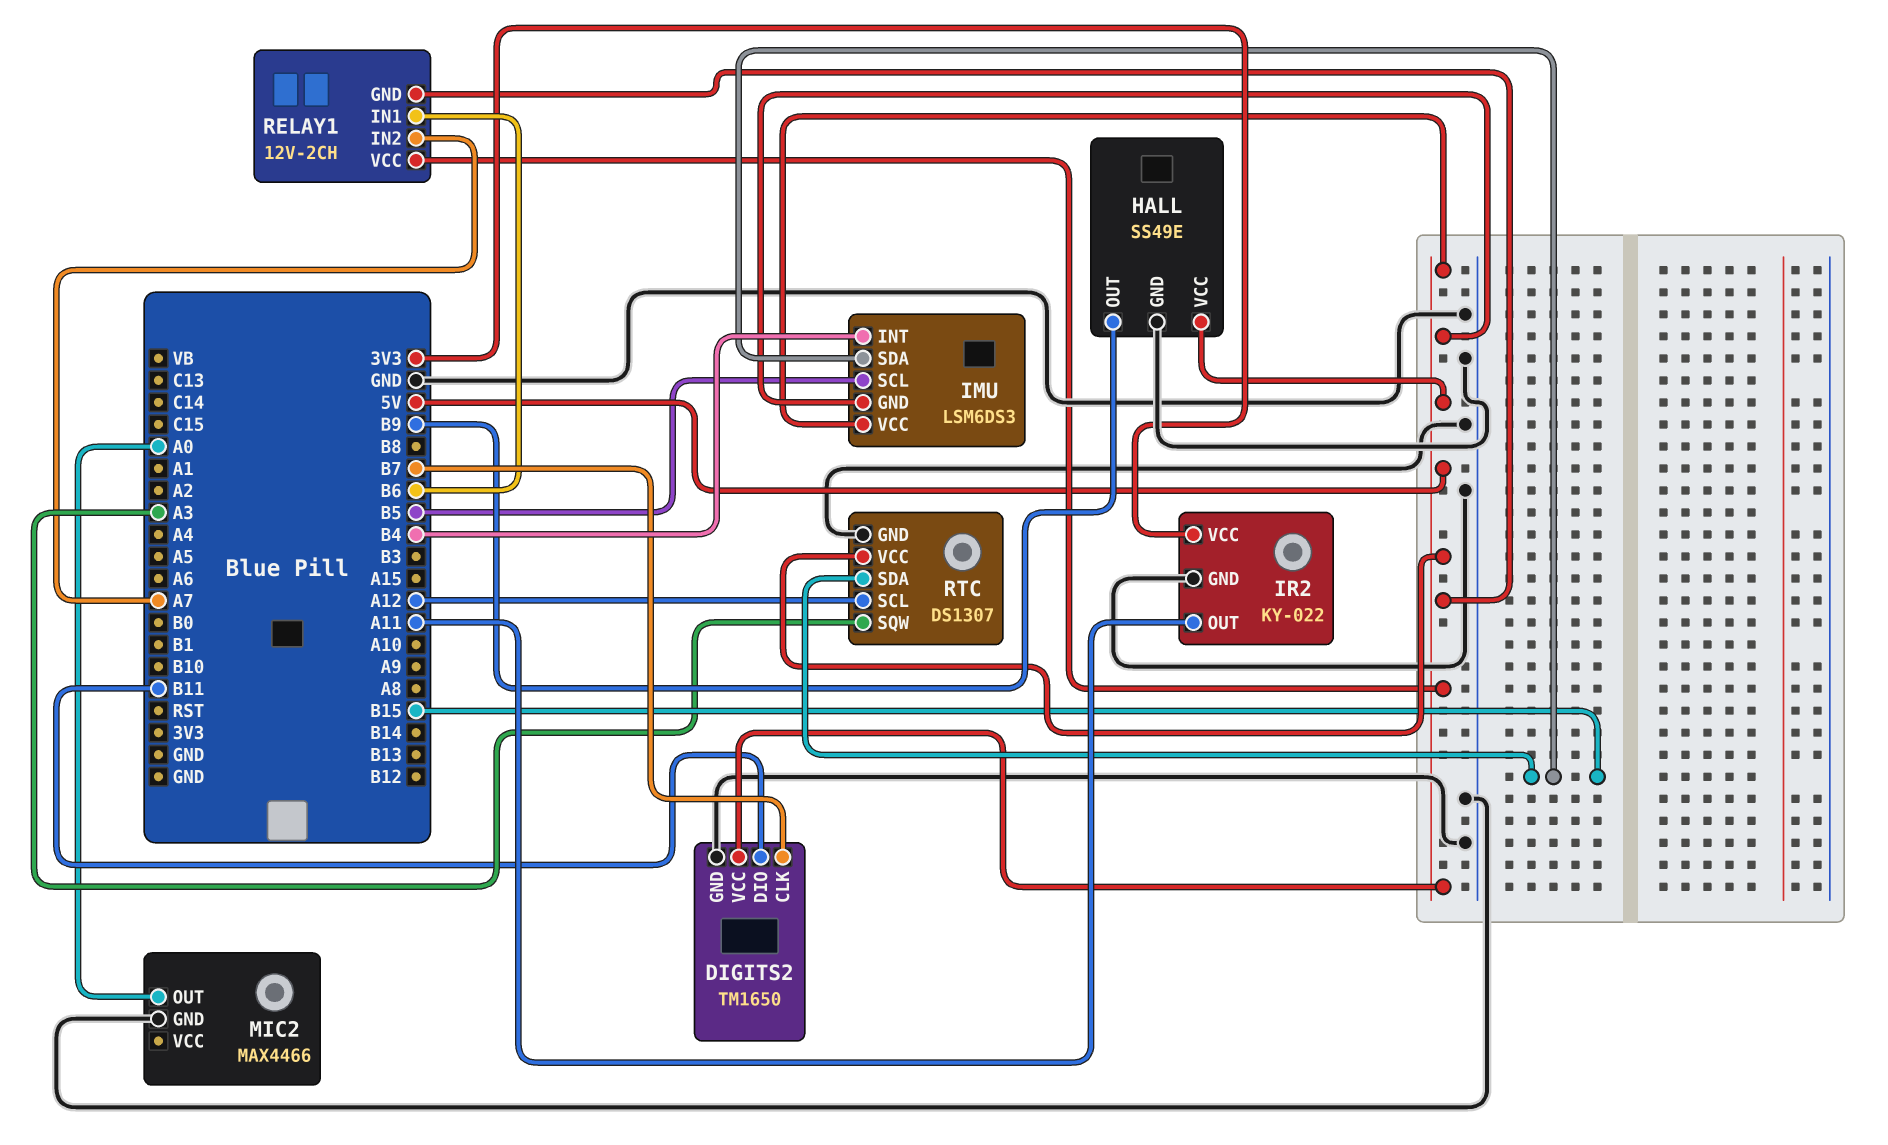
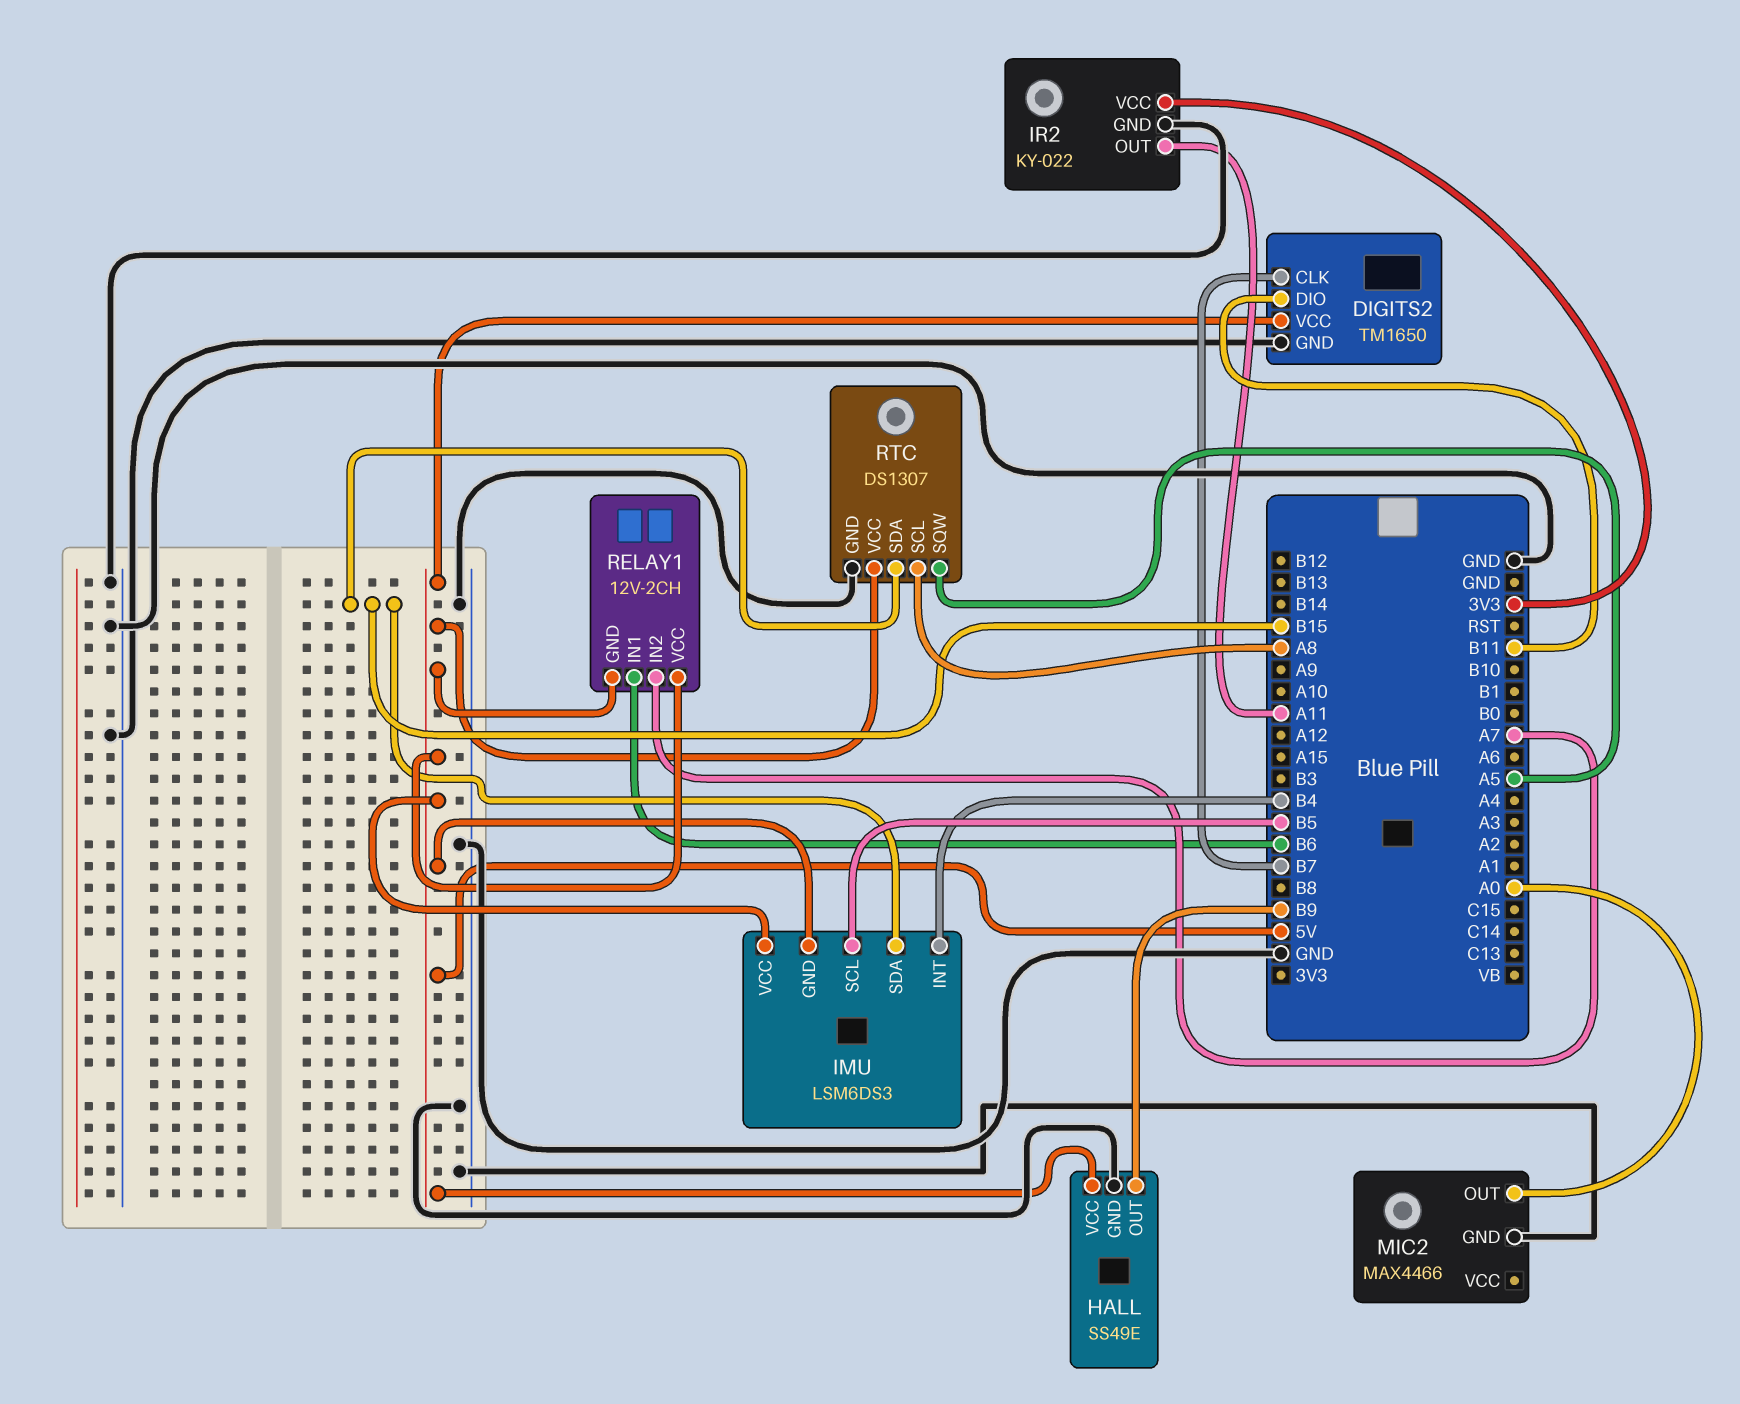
RTC pin SCL: A12 -> A8
RTC pin SQW: A3 -> A5

